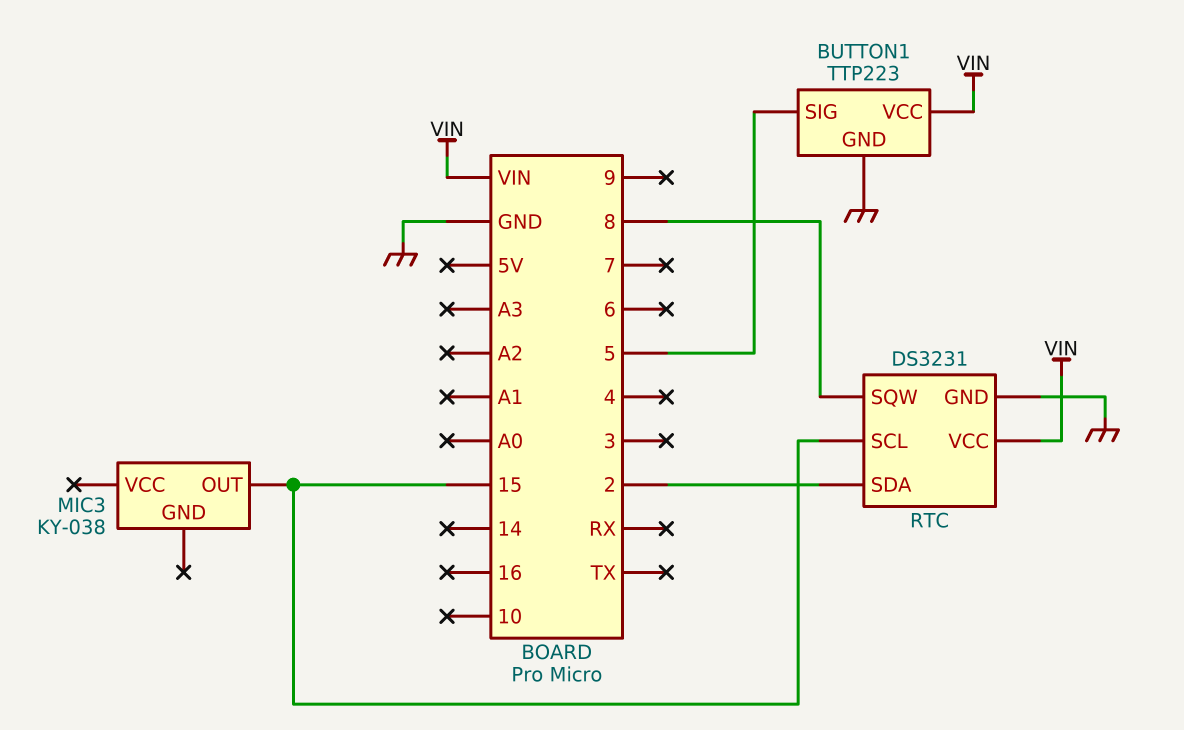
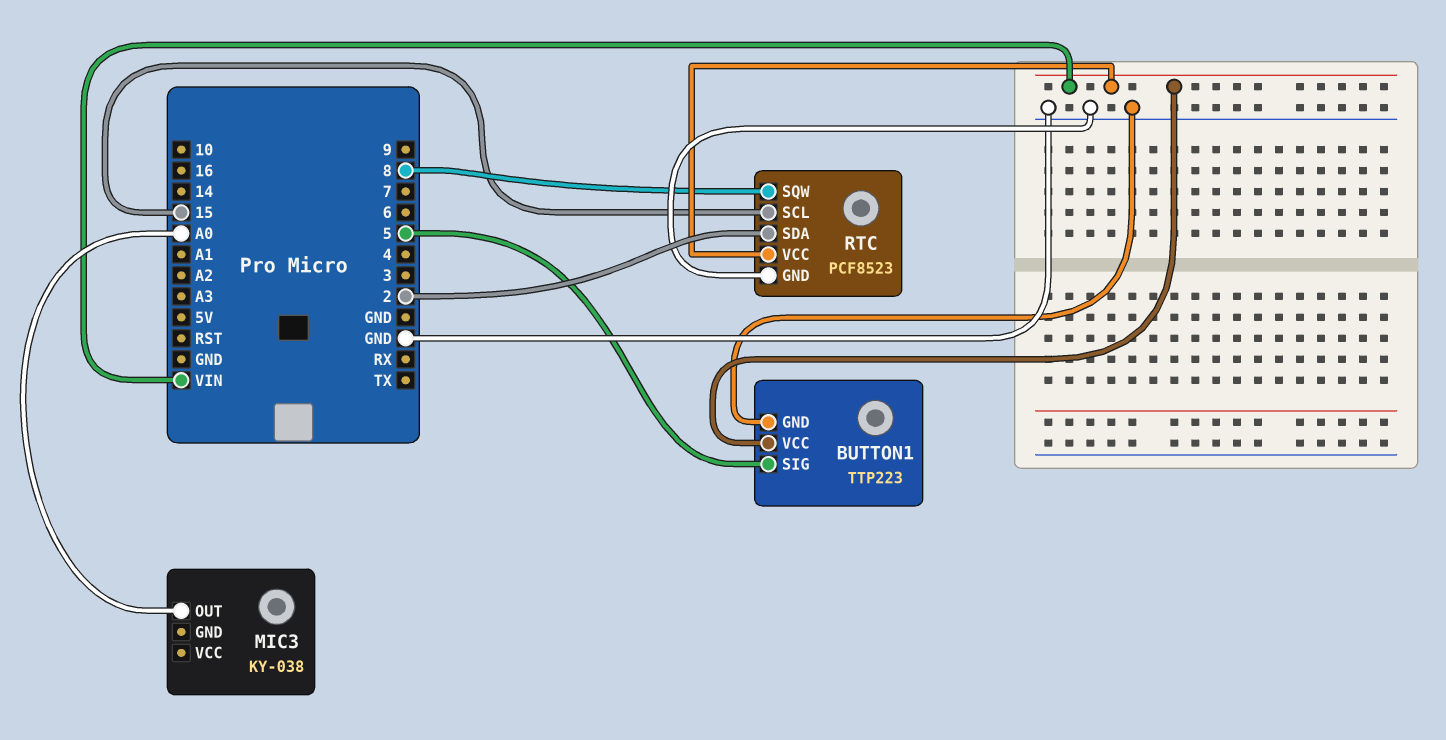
MIC3 pin OUT: 15 -> A0
RTC: DS3231 -> PCF8523

